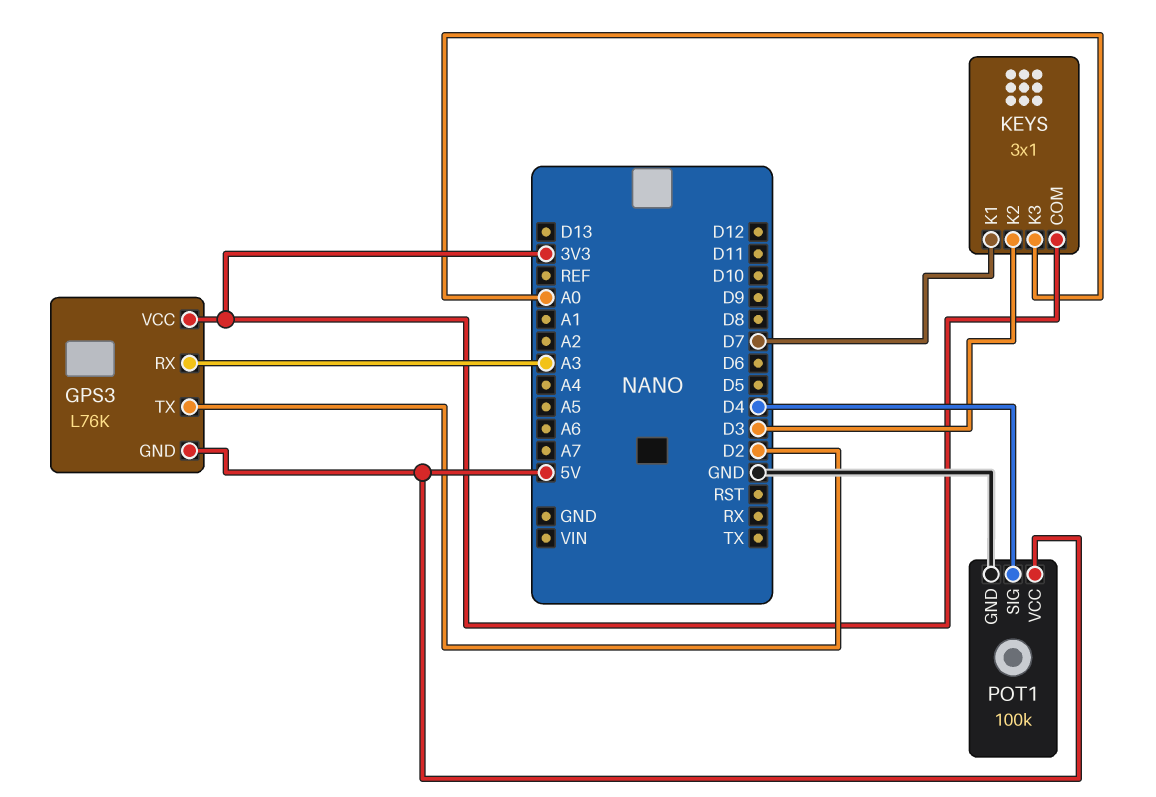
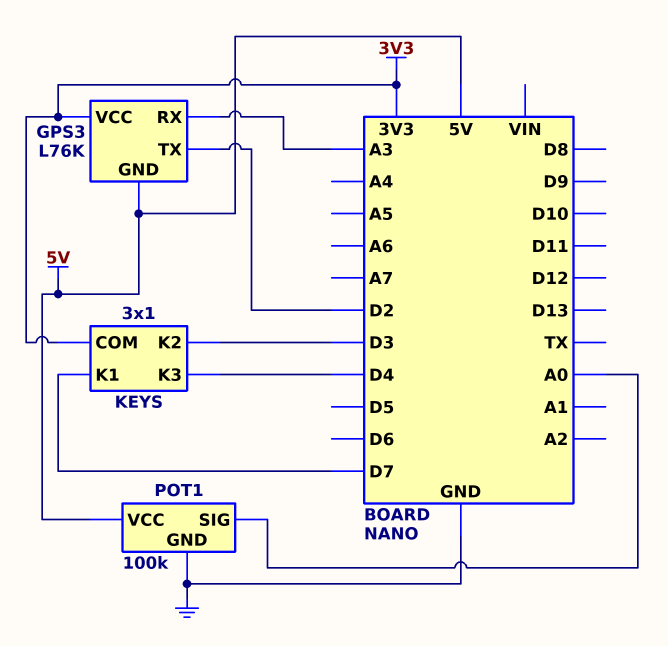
KEYS pin K3: A0 -> D4
POT1 pin SIG: D4 -> A0

